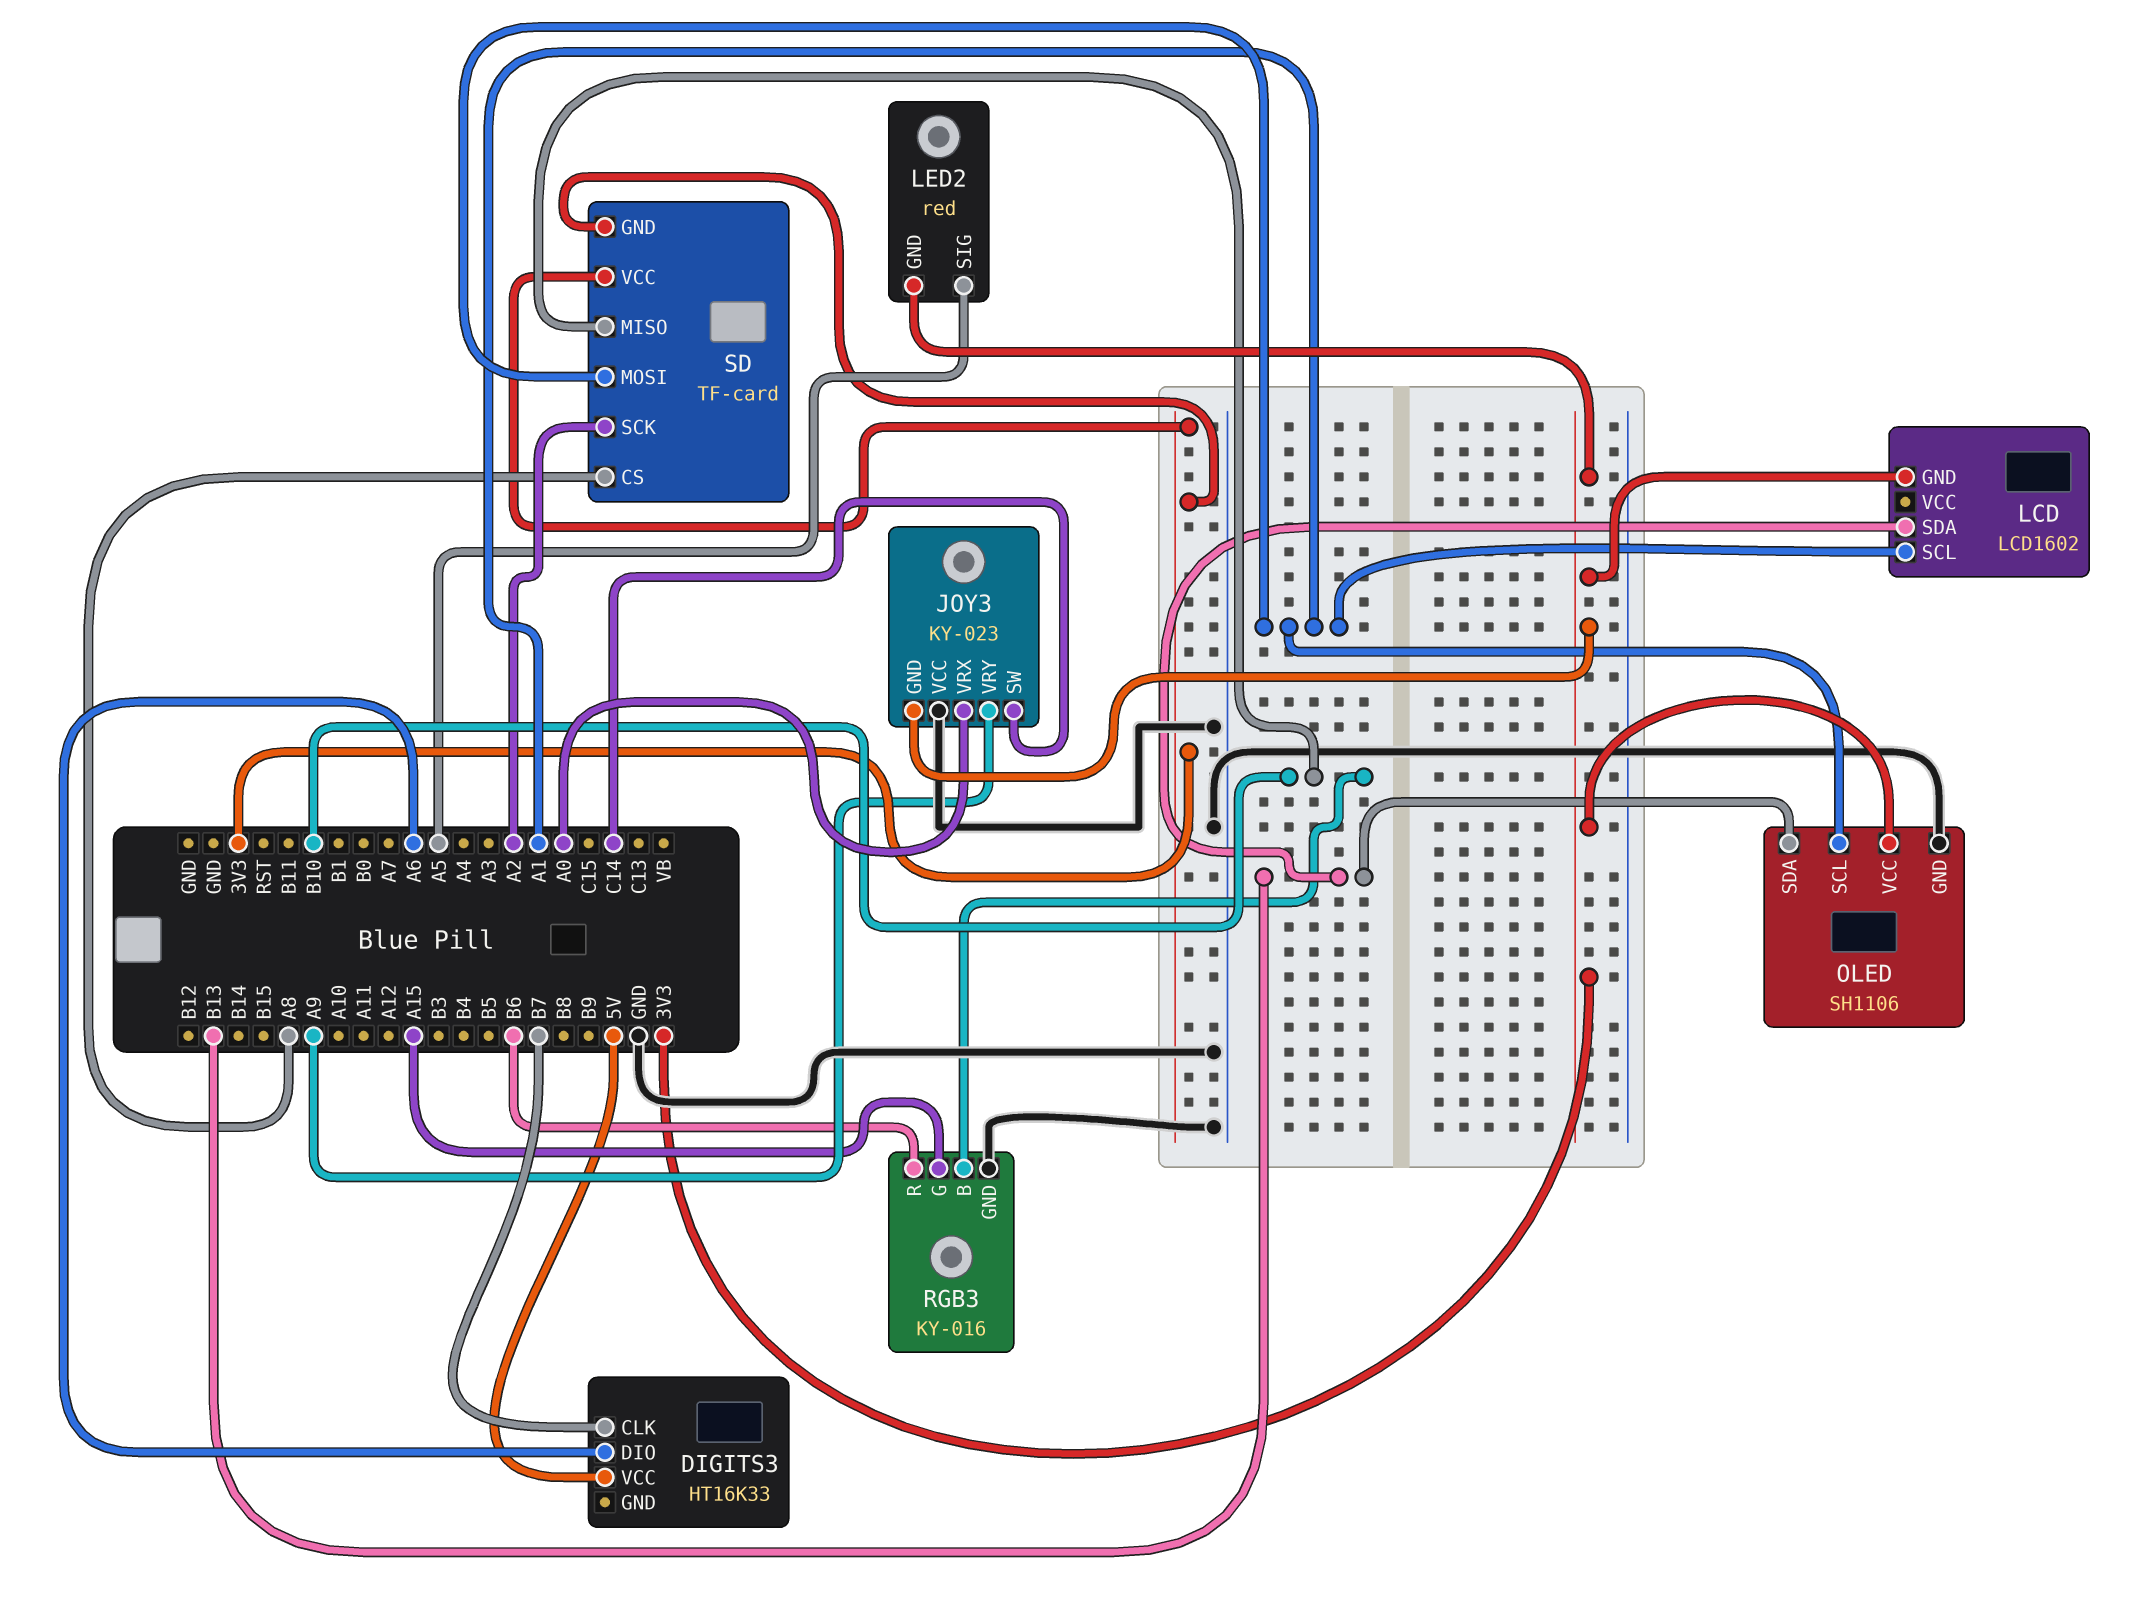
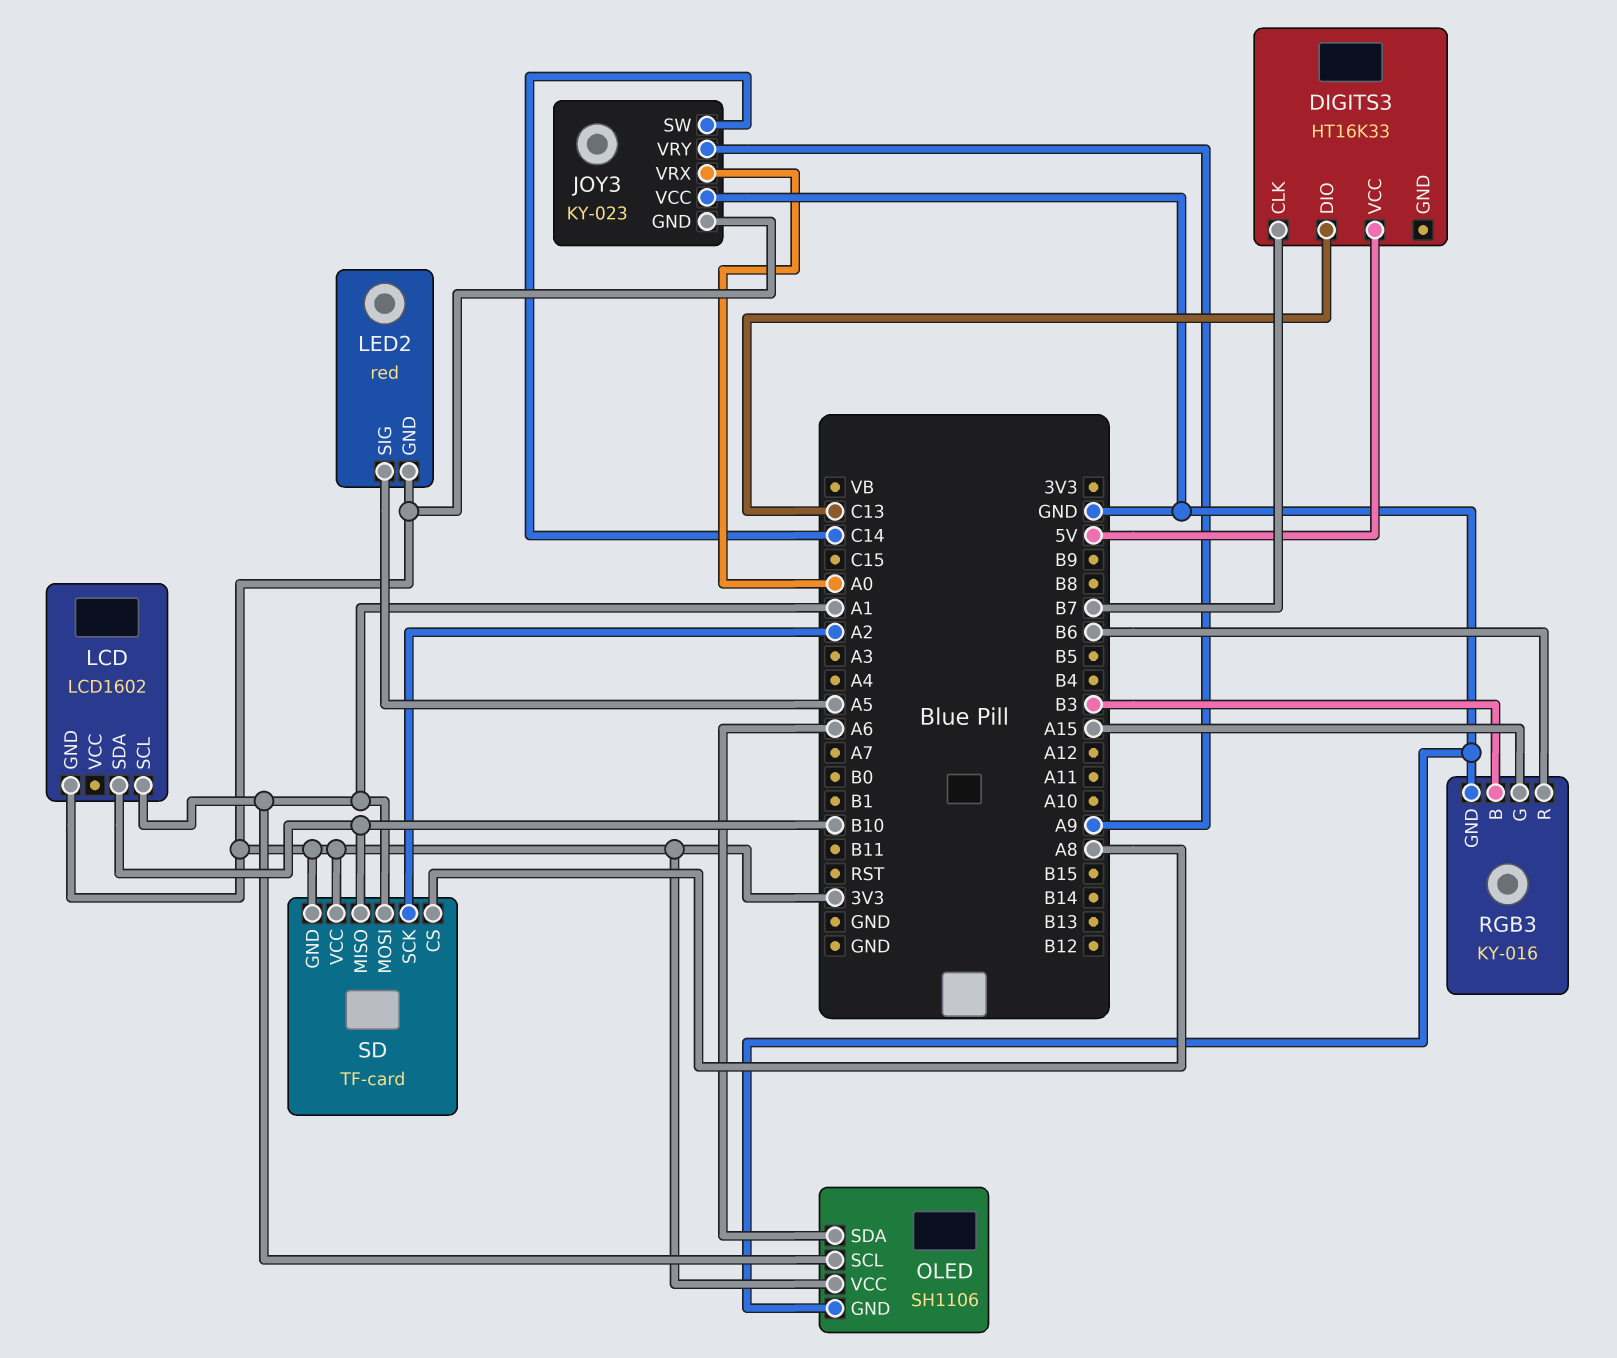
DIGITS3 pin DIO: A6 -> C13
LCD pin SDA: B13 -> B10
OLED pin SDA: B13 -> A6
RGB3 pin B: B10 -> B3

